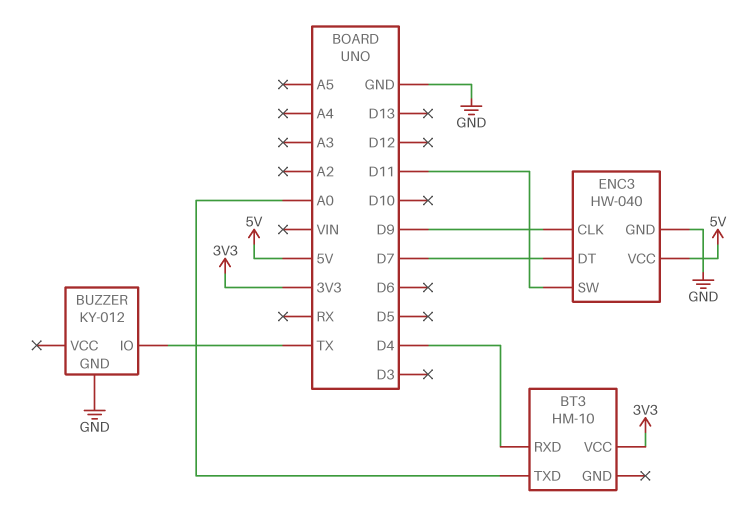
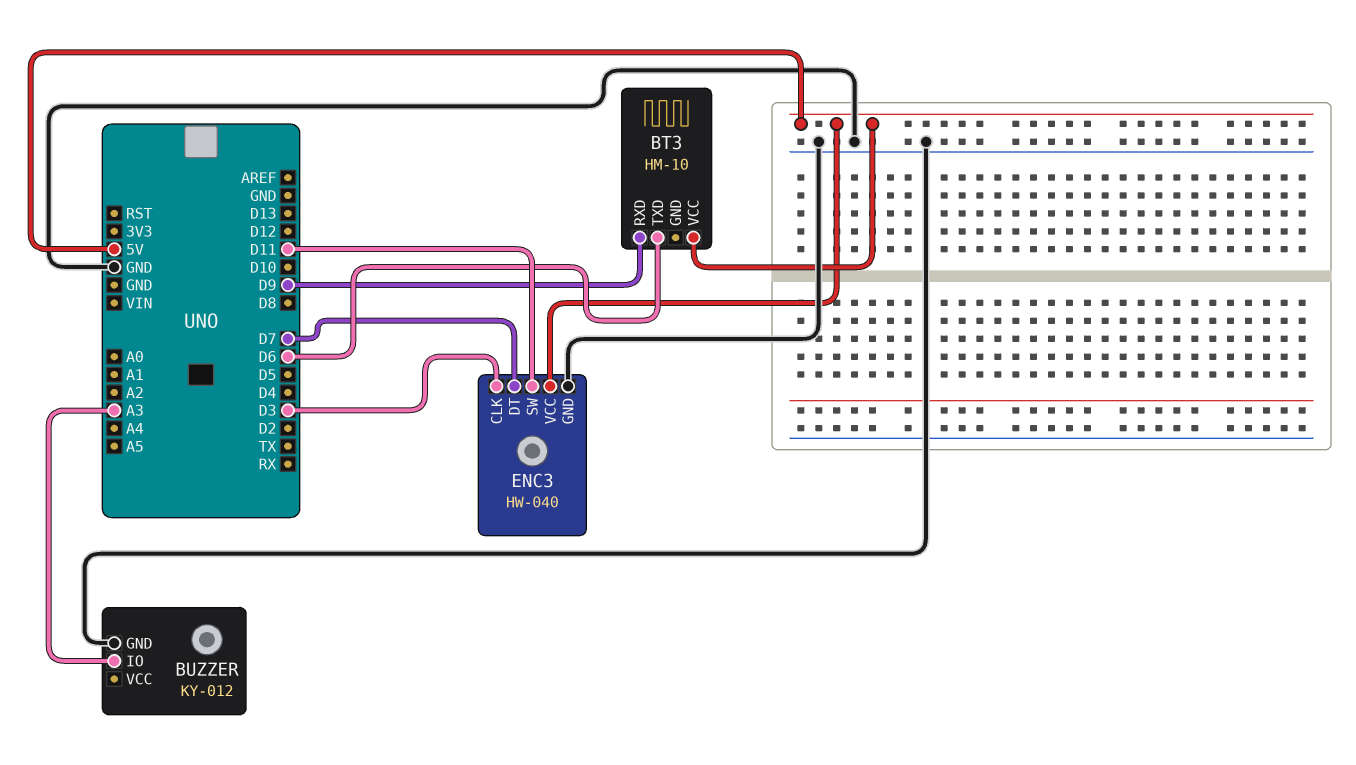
BT3 pin RXD: D4 -> D9
BT3 pin TXD: A0 -> D6
BT3 pin VCC: 3V3 -> 5V
BUZZER pin IO: TX -> A3
ENC3 pin CLK: D9 -> D3

